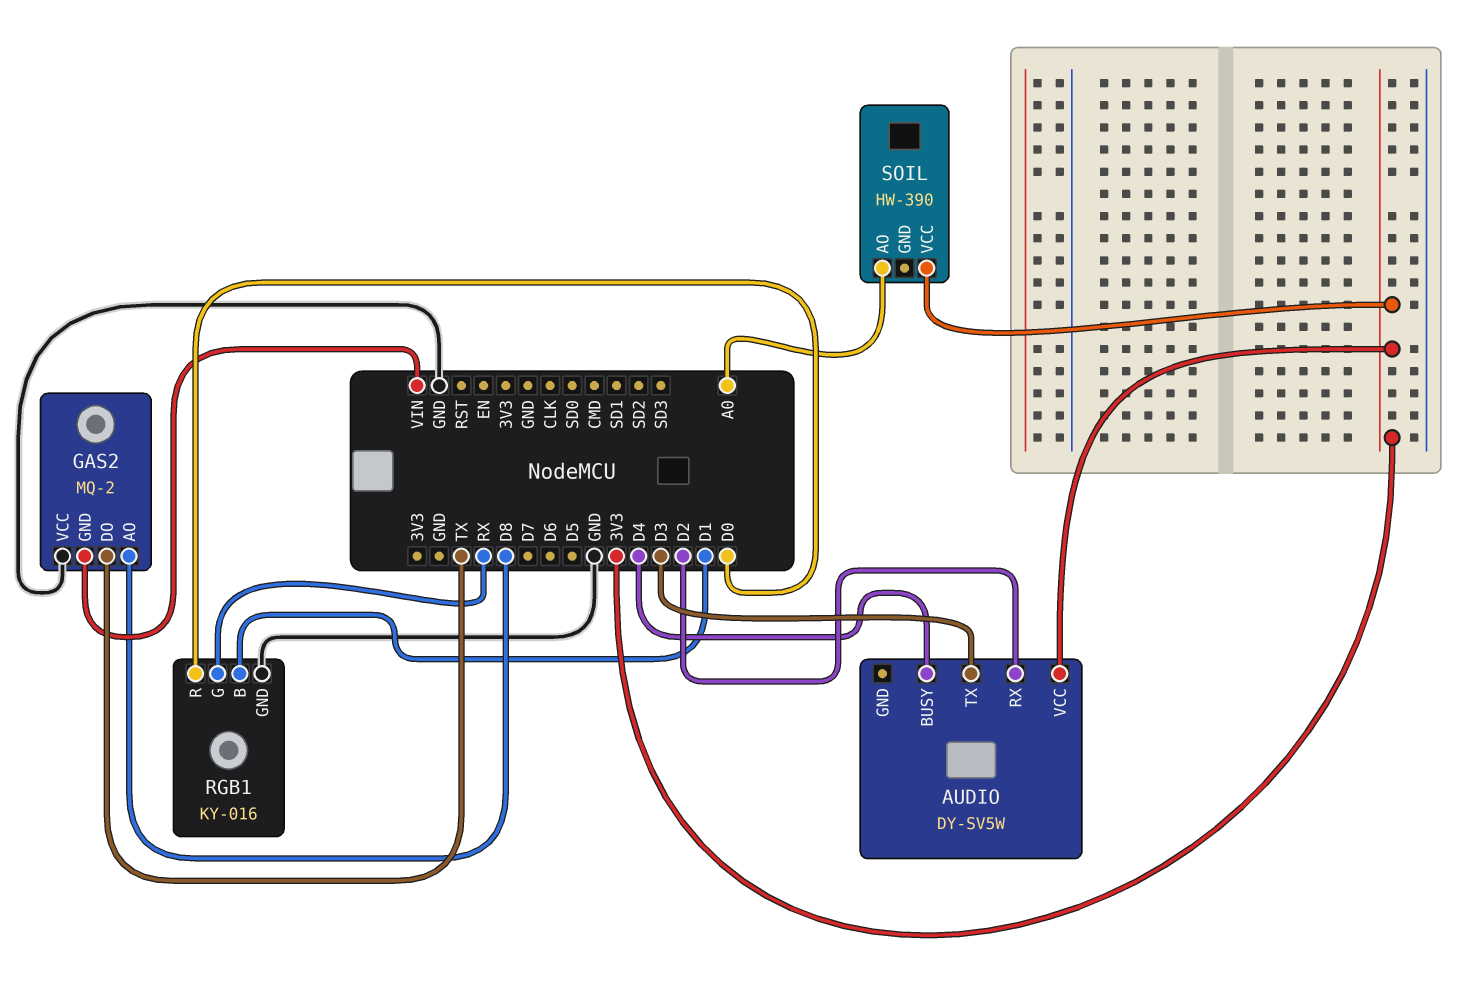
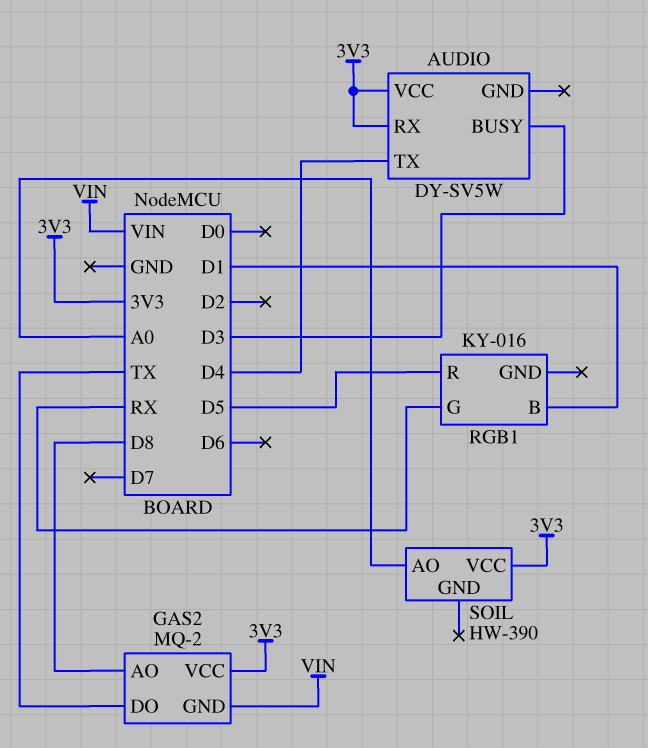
AUDIO pin BUSY: D4 -> D3
AUDIO pin RX: D2 -> 3V3
AUDIO pin TX: D3 -> D4
GAS2 pin VCC: GND -> 3V3
RGB1 pin GND: GND -> none
RGB1 pin R: D0 -> D5

